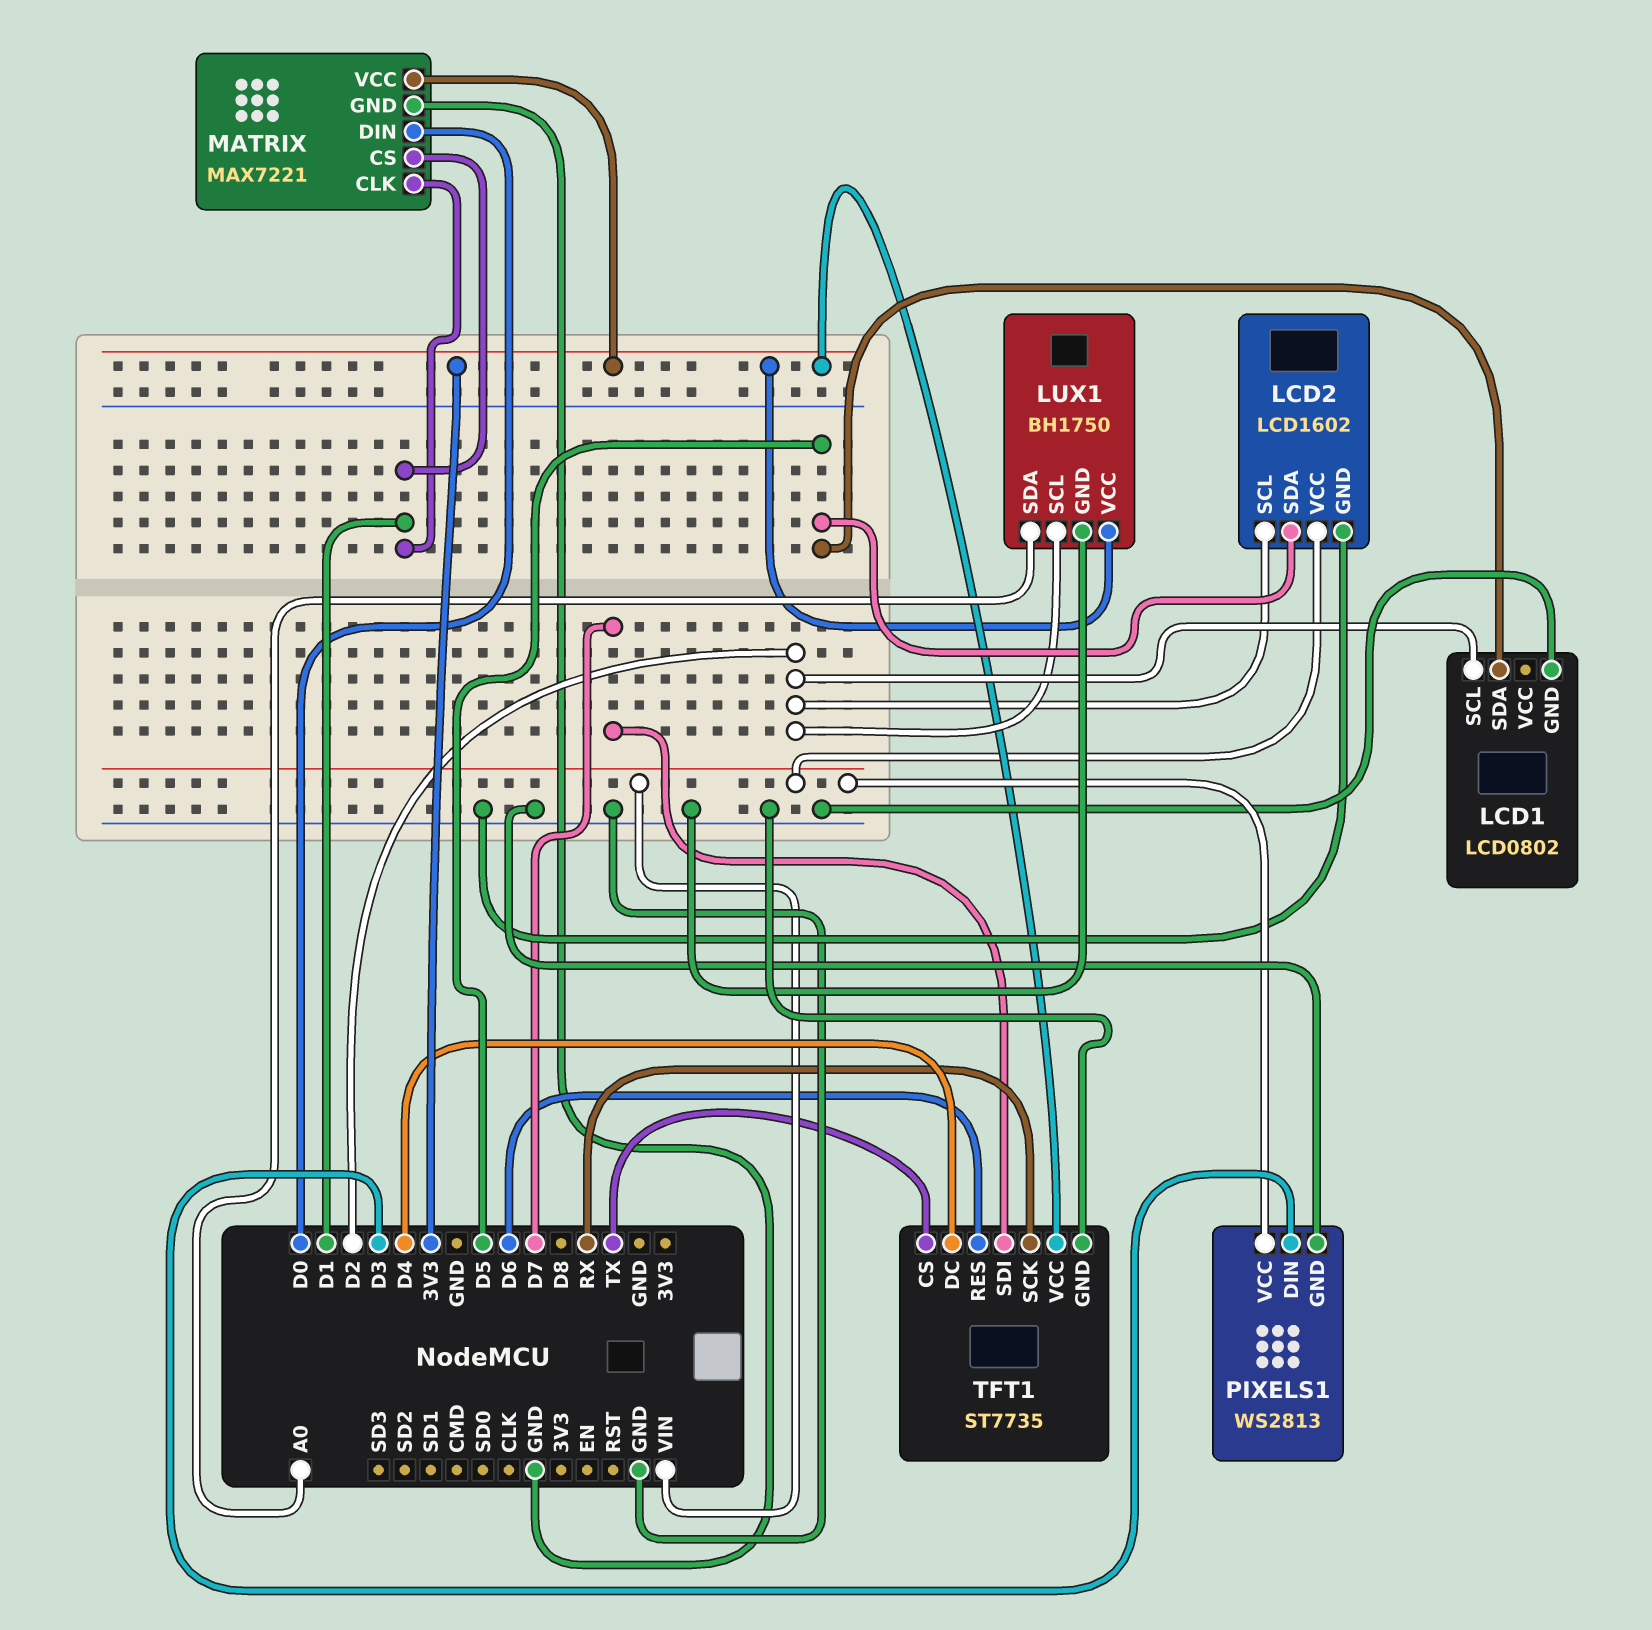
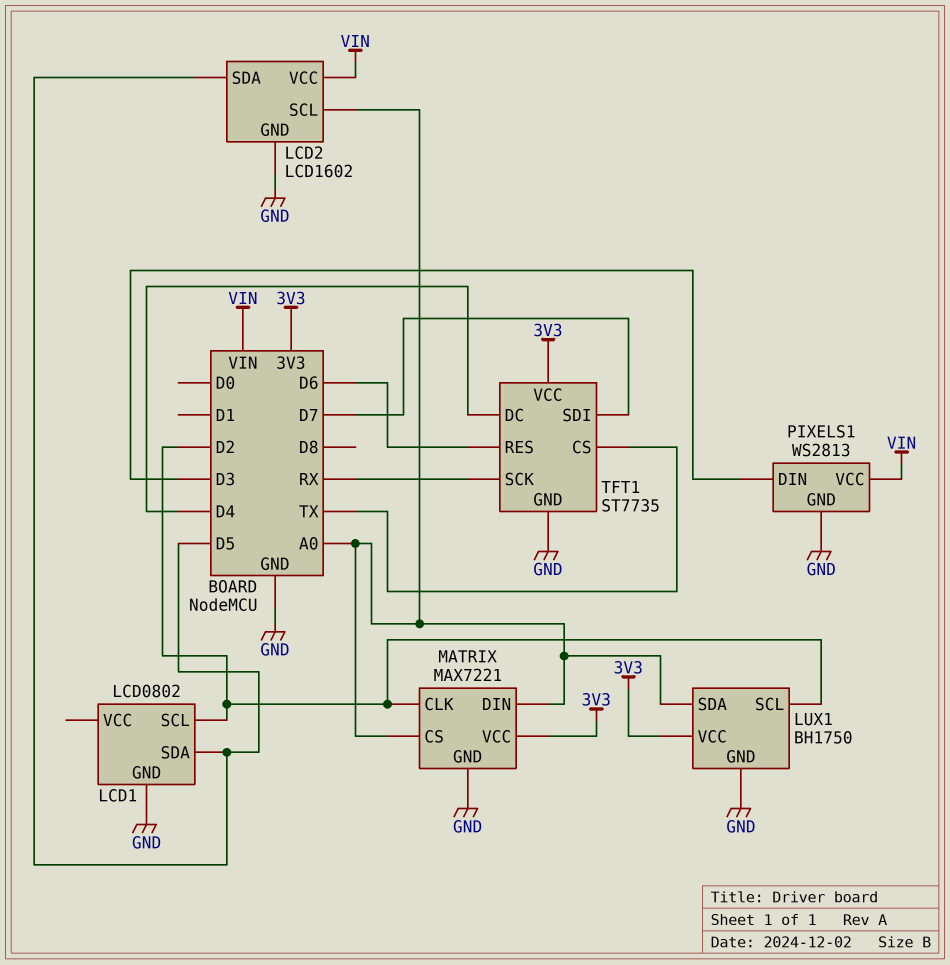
LCD2 pin SCL: D2 -> A0
MATRIX pin CLK: D1 -> D2
MATRIX pin CS: D1 -> A0
MATRIX pin DIN: D0 -> A0

